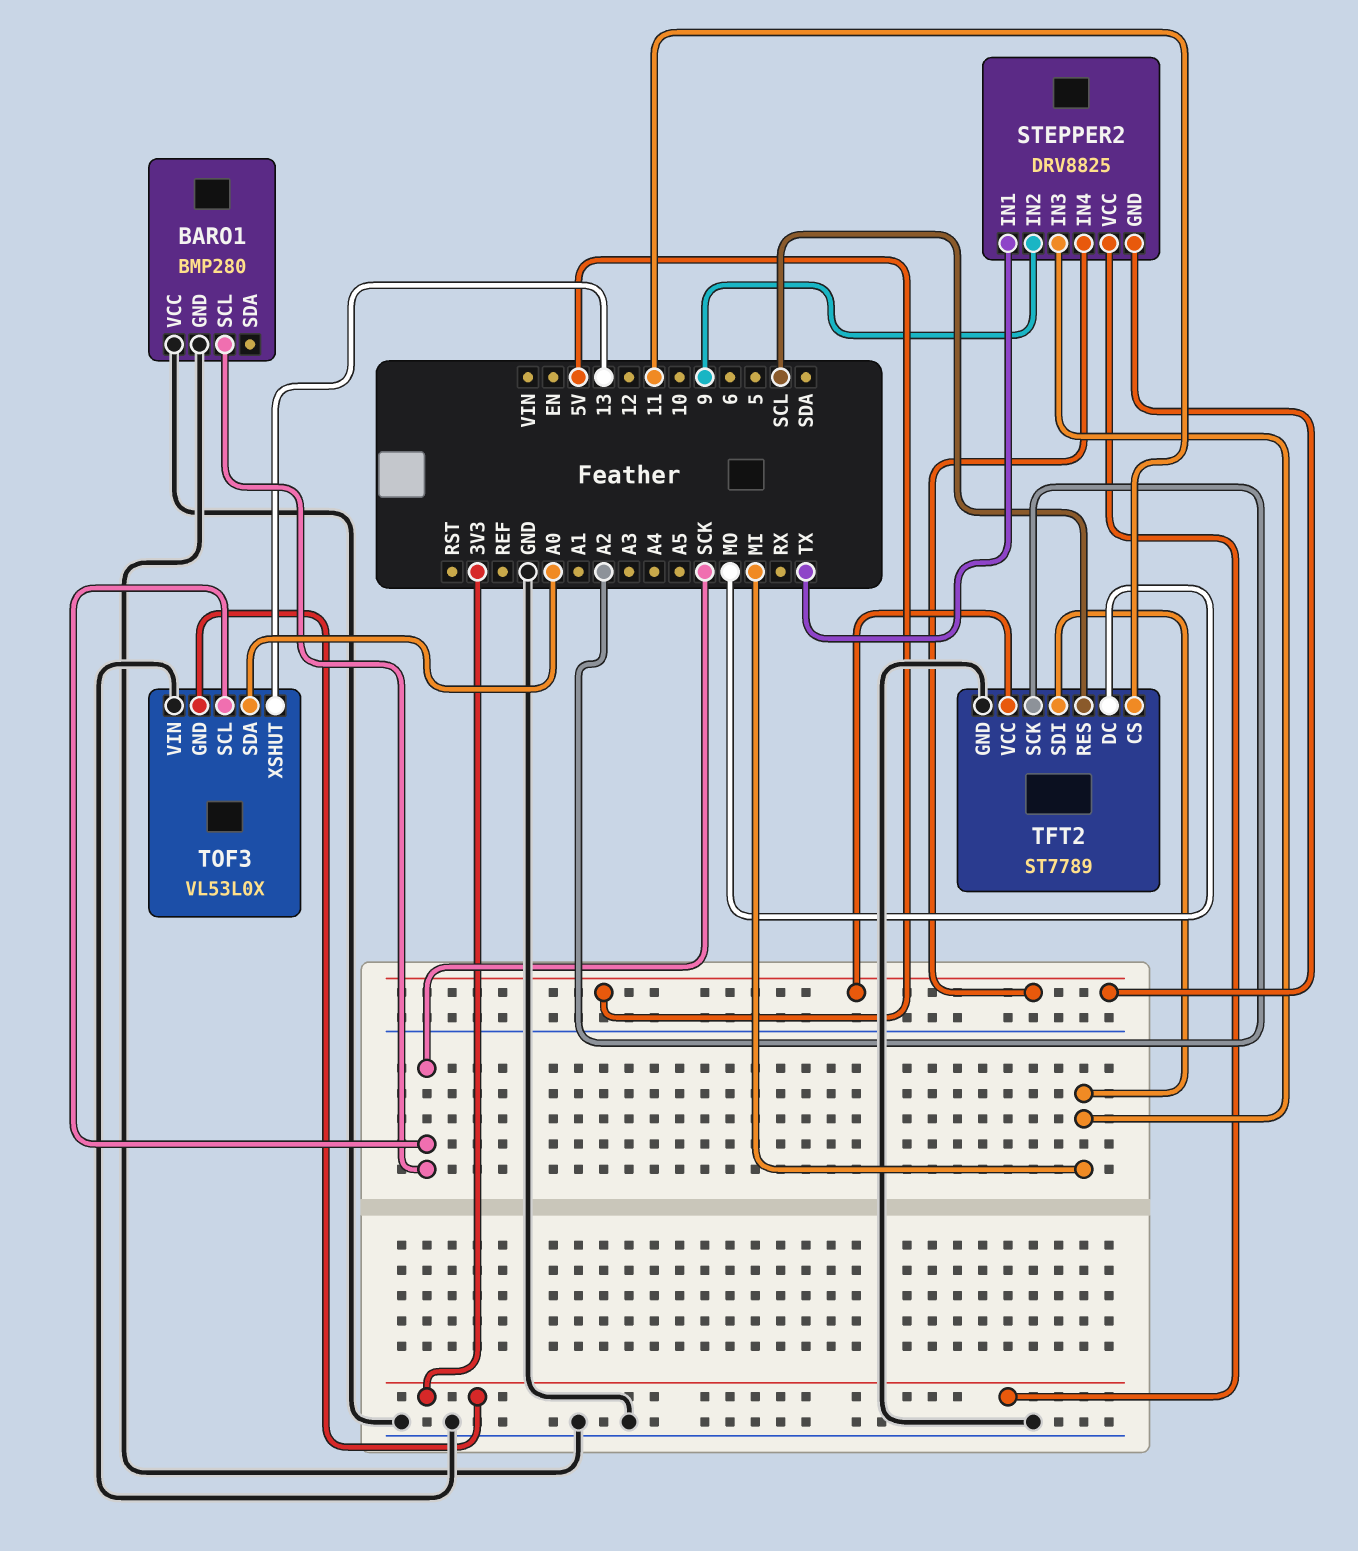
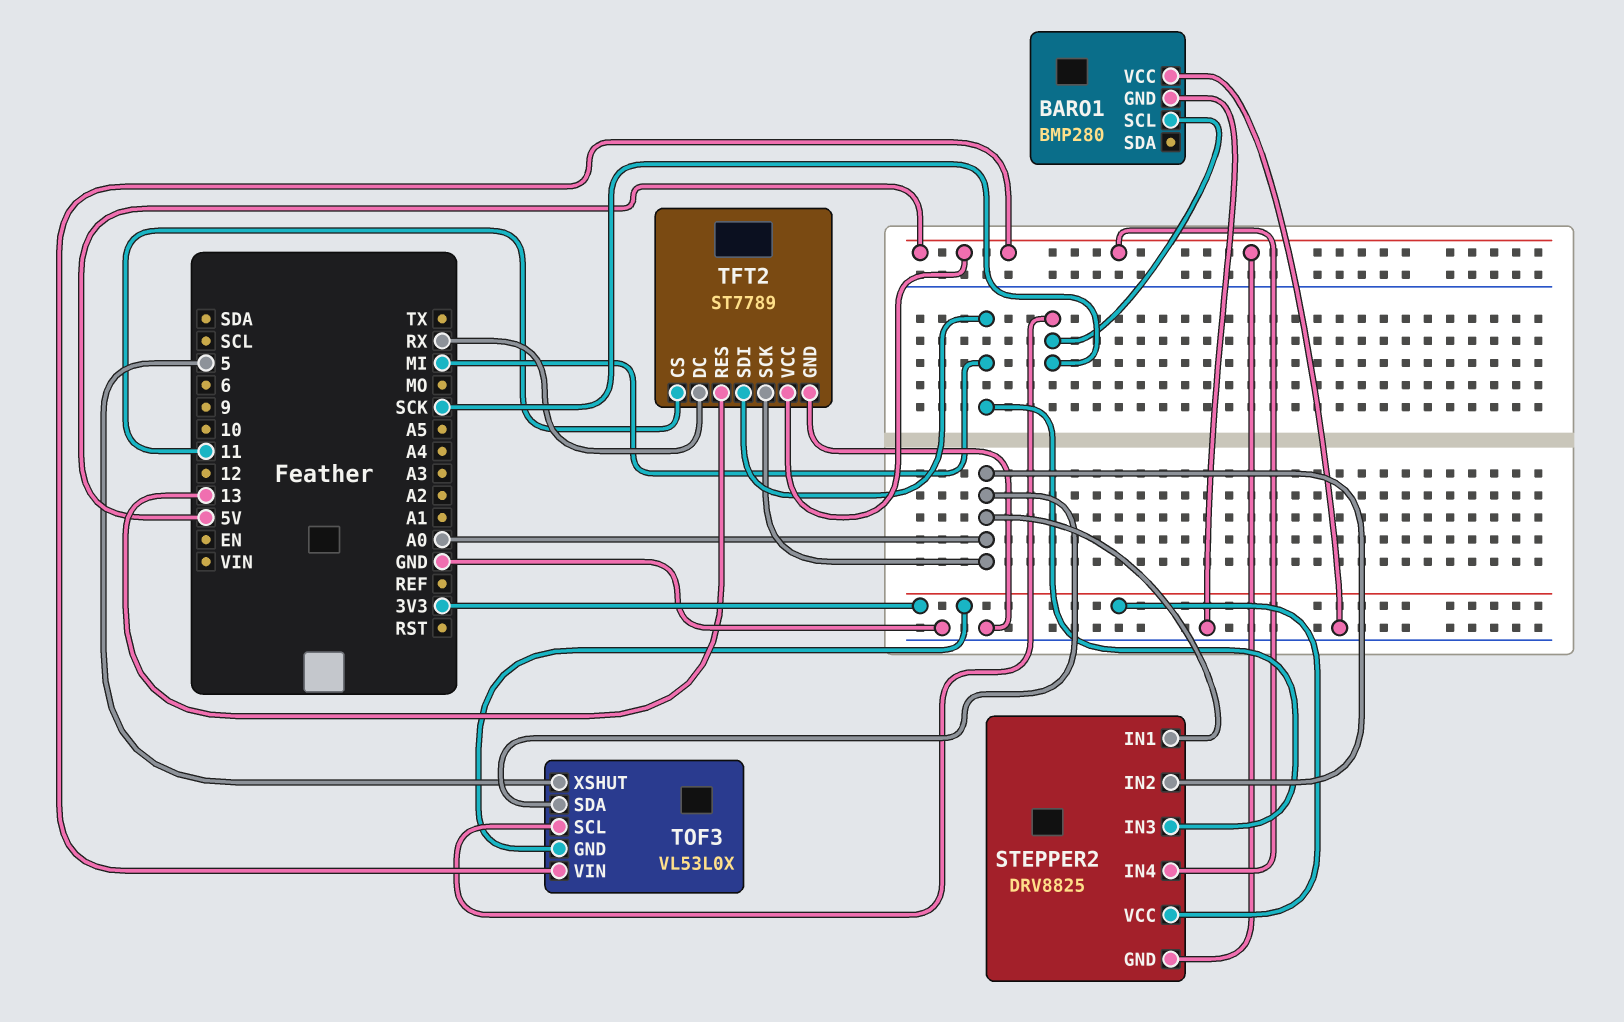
STEPPER2 pin IN1: TX -> A0
STEPPER2 pin IN2: 9 -> A0
TFT2 pin DC: MO -> RX
TFT2 pin RES: SCL -> 13
TFT2 pin SCK: A2 -> A0
TOF3 pin VIN: GND -> 5V
TOF3 pin XSHUT: 13 -> 5

